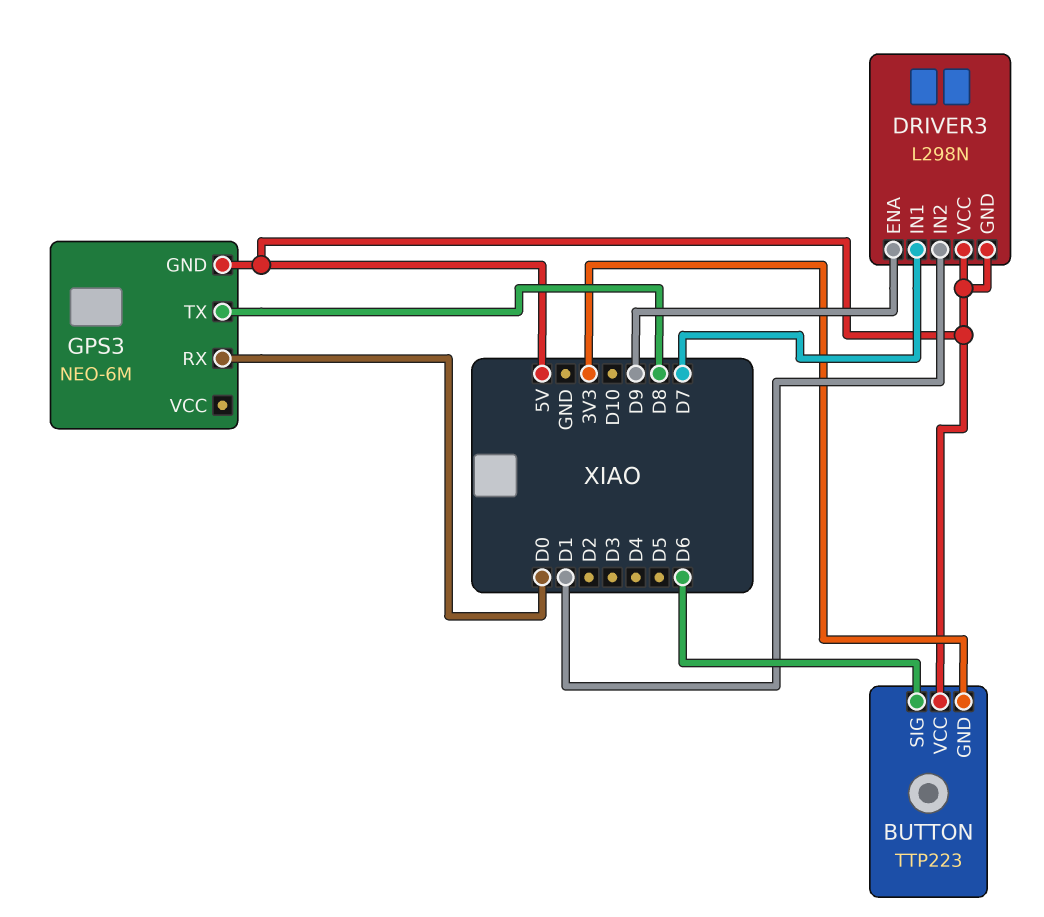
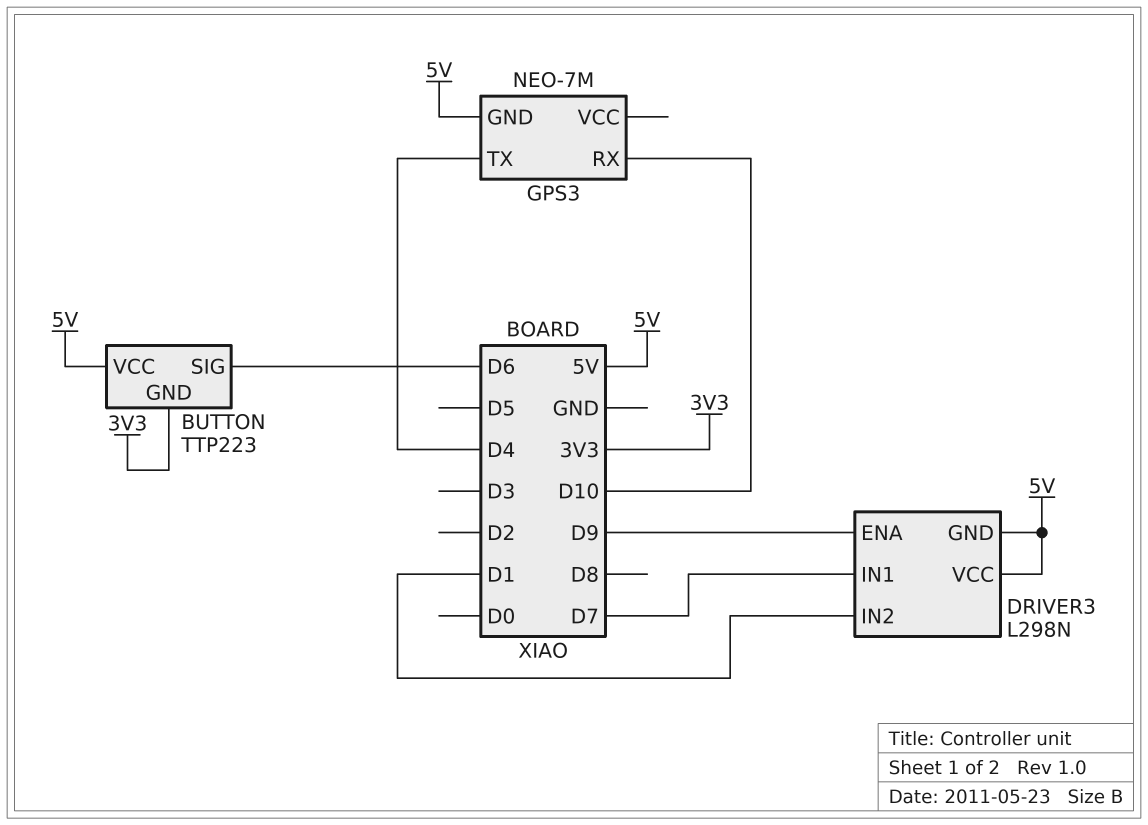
GPS3: NEO-6M -> NEO-7M
GPS3 pin RX: D0 -> D10
GPS3 pin TX: D8 -> D4

